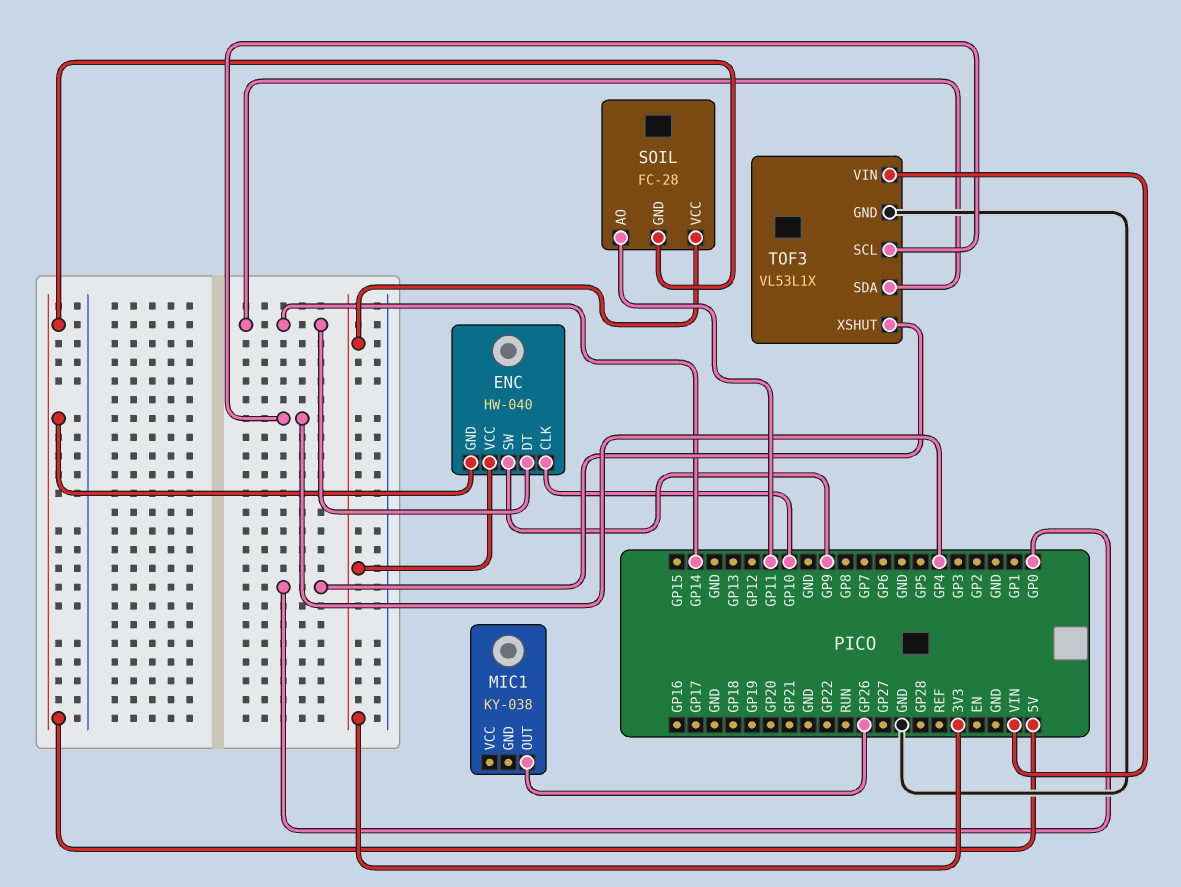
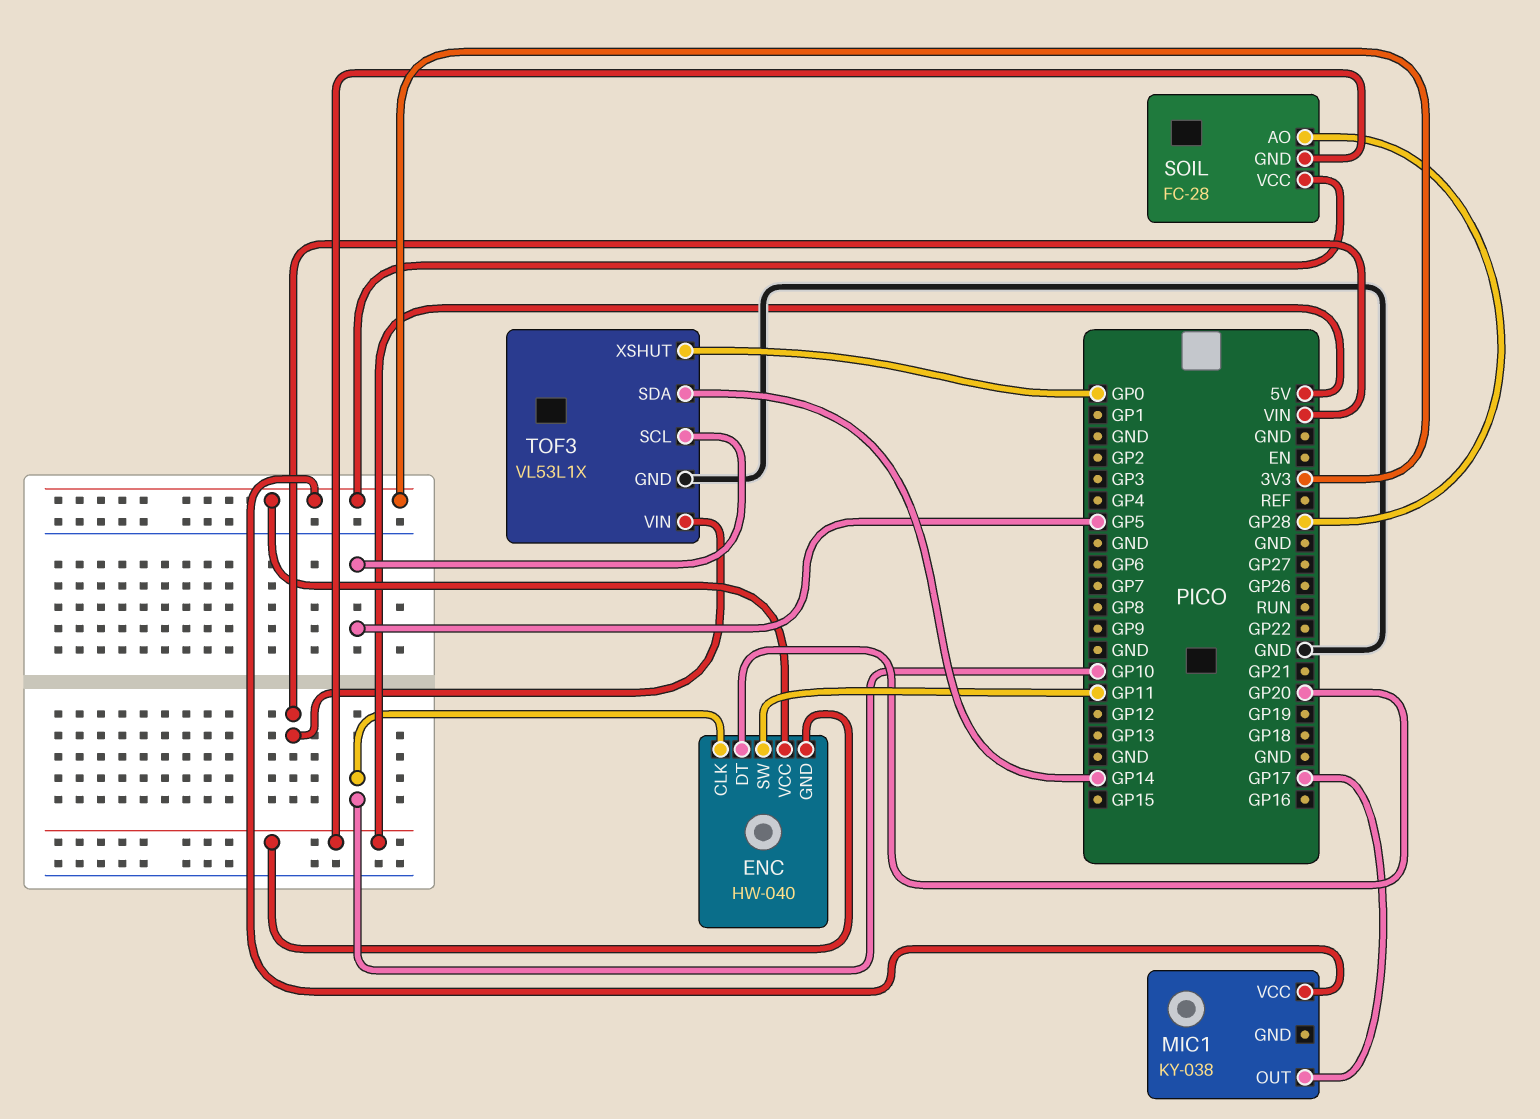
ENC pin DT: GP14 -> GP20
ENC pin SW: GP9 -> GP11
MIC1 pin OUT: GP26 -> GP17
MIC1 pin VCC: none -> 3V3
SOIL pin AO: GP11 -> GP28
TOF3 pin SCL: GP4 -> GP5

